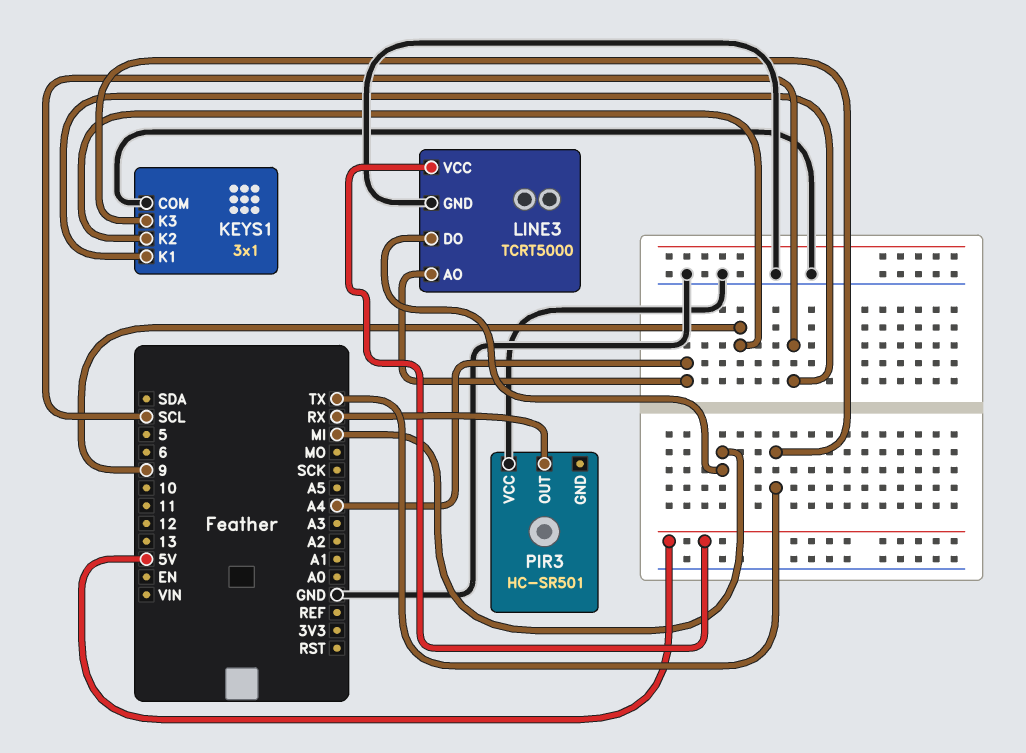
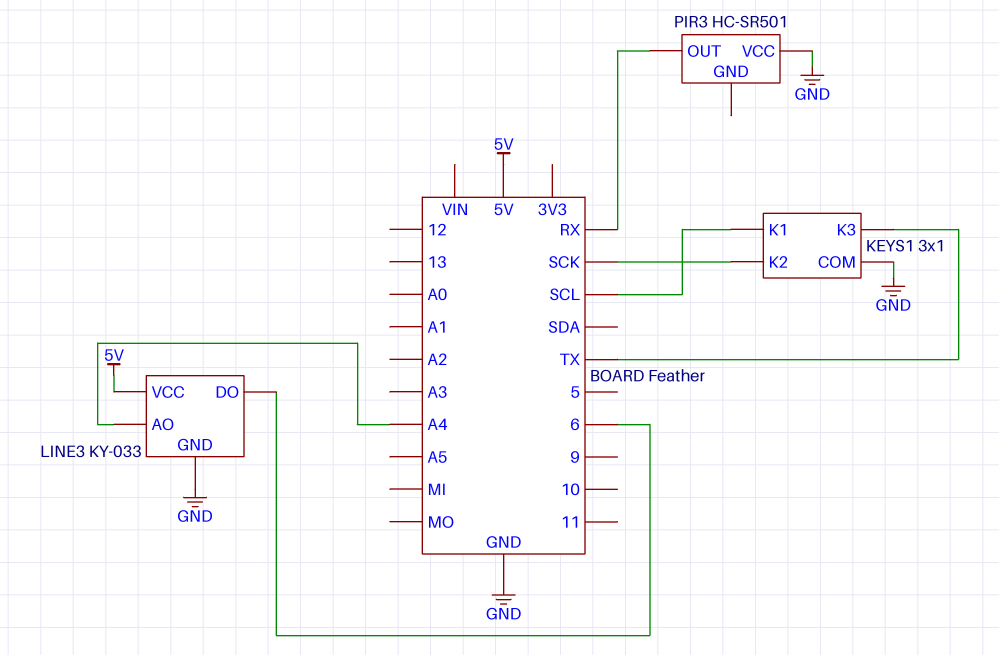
KEYS1 pin K2: 9 -> SCK
LINE3: TCRT5000 -> KY-033
LINE3 pin DO: MI -> 6

